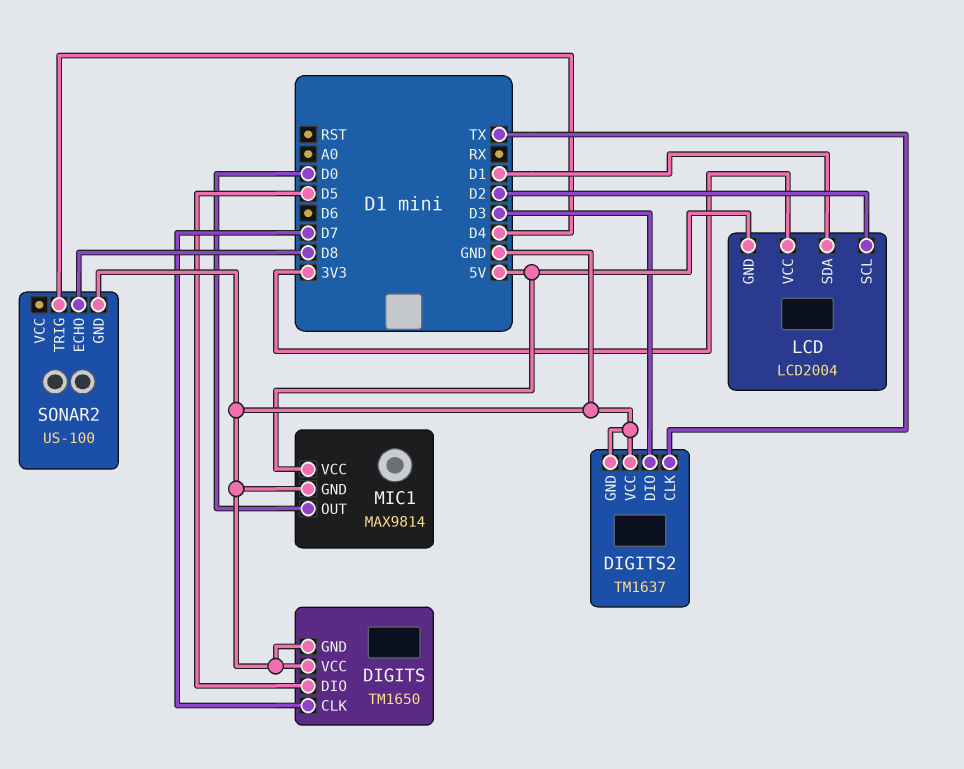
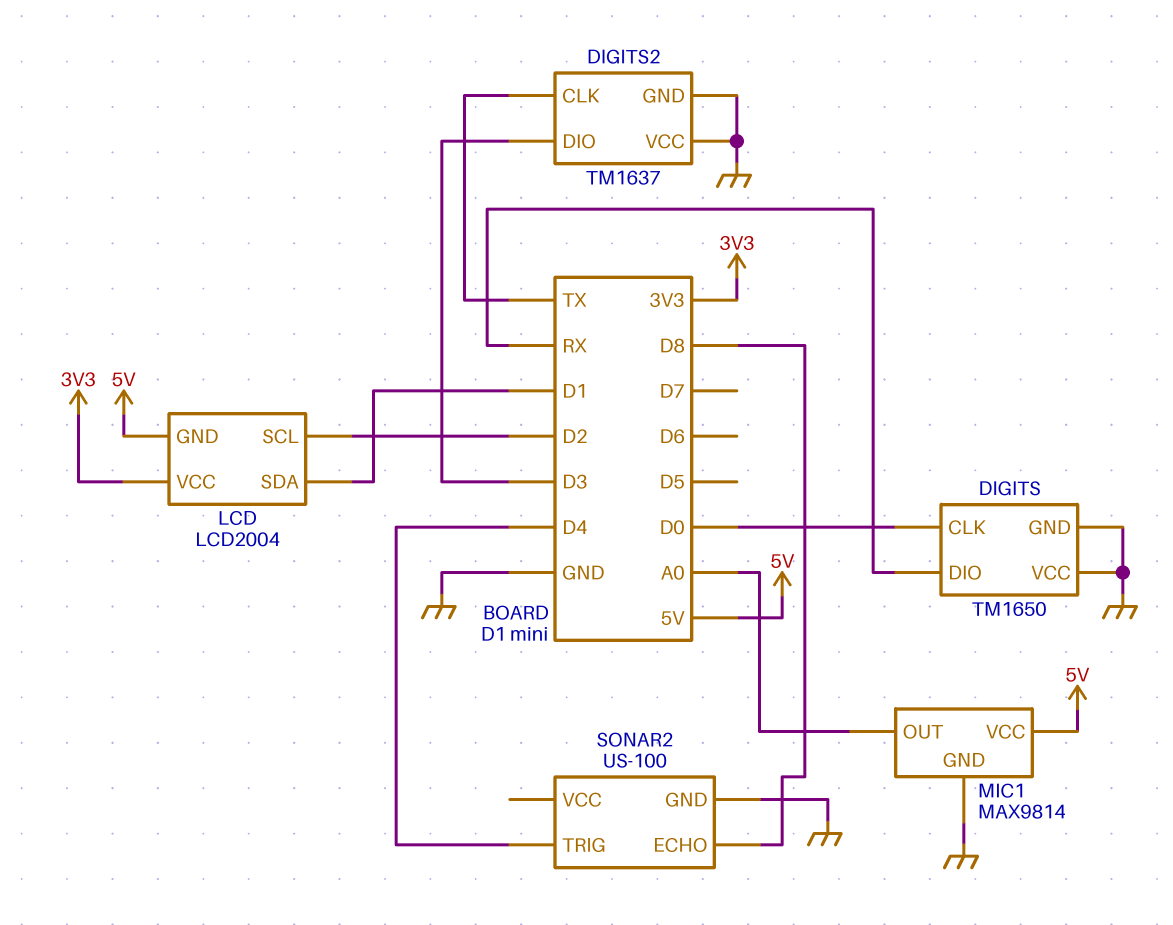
DIGITS pin CLK: D7 -> D0
DIGITS pin DIO: D5 -> RX
MIC1 pin OUT: D0 -> A0

